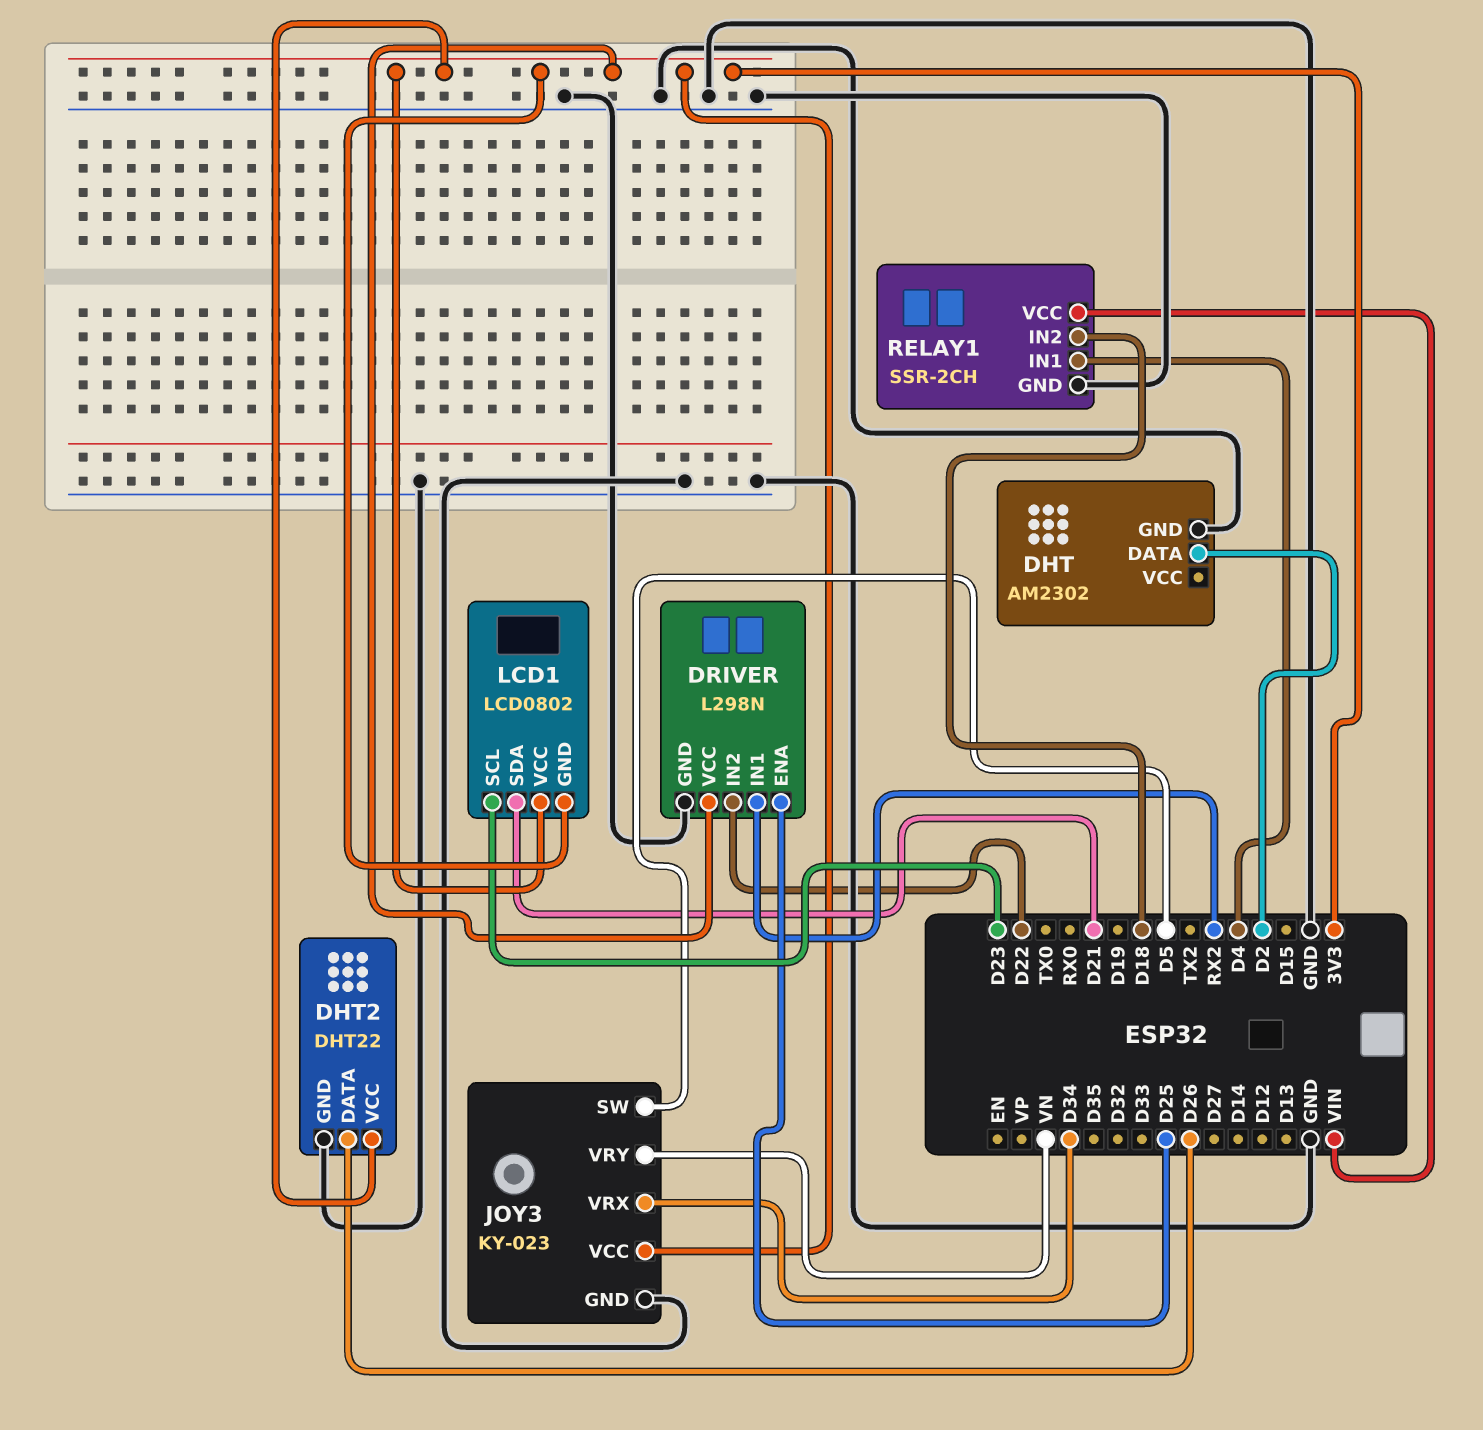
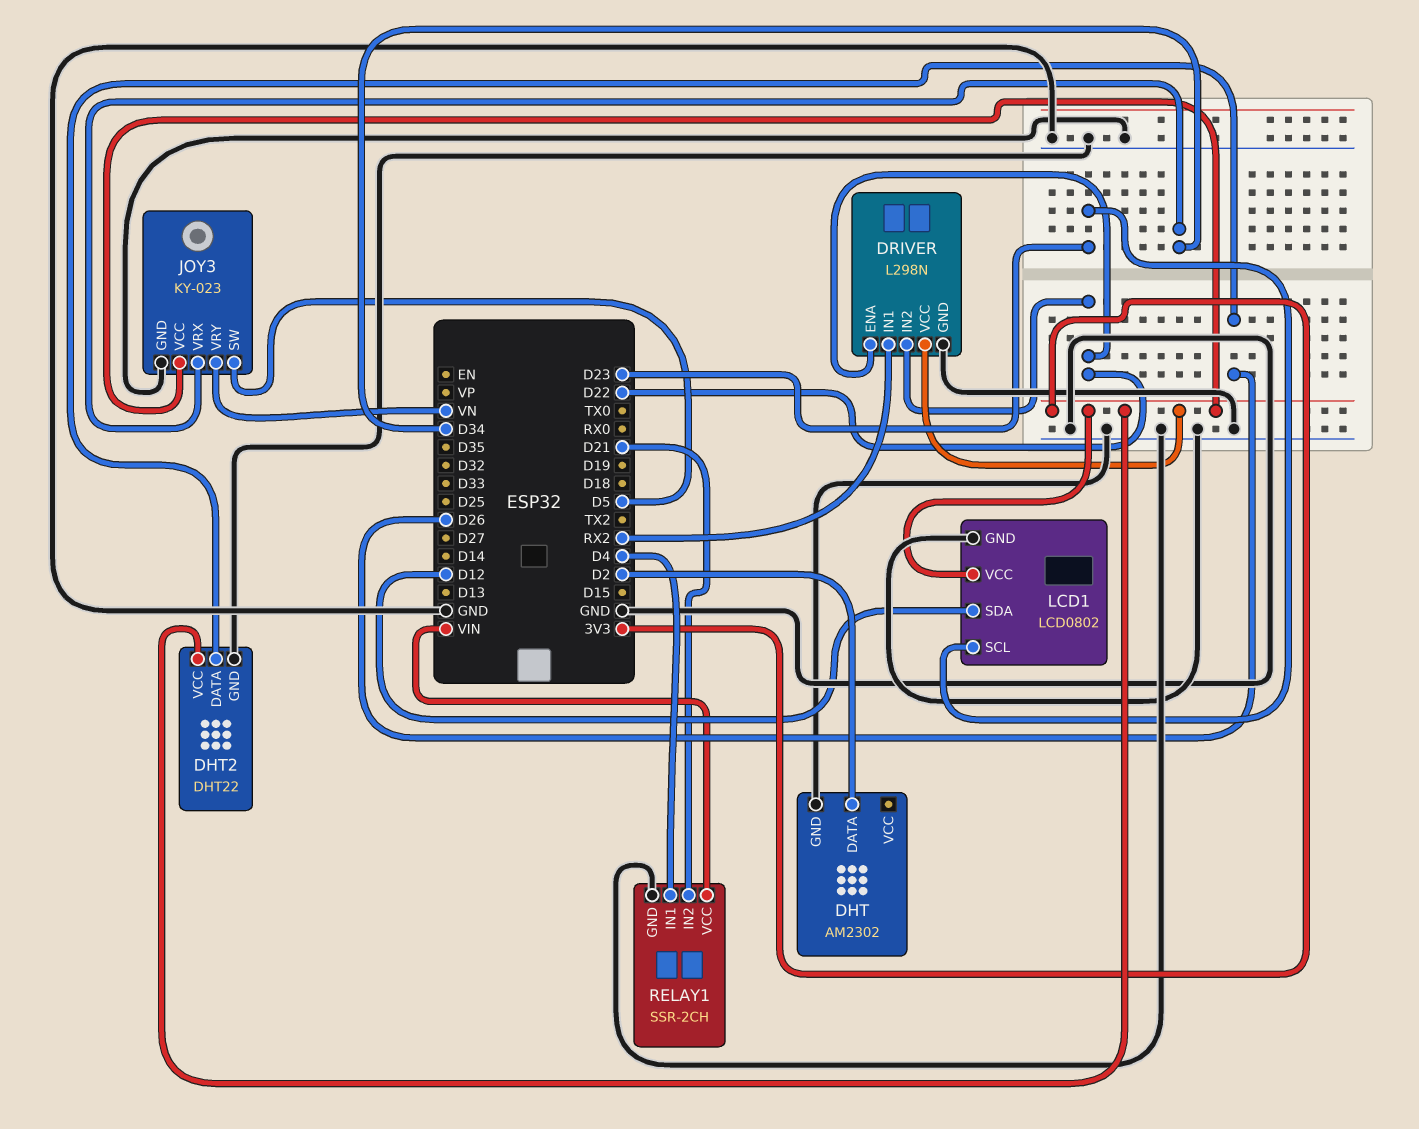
DRIVER pin ENA: D25 -> D22
LCD1 pin GND: 3V3 -> GND
LCD1 pin SDA: D21 -> D12
RELAY1 pin IN2: D18 -> D21

